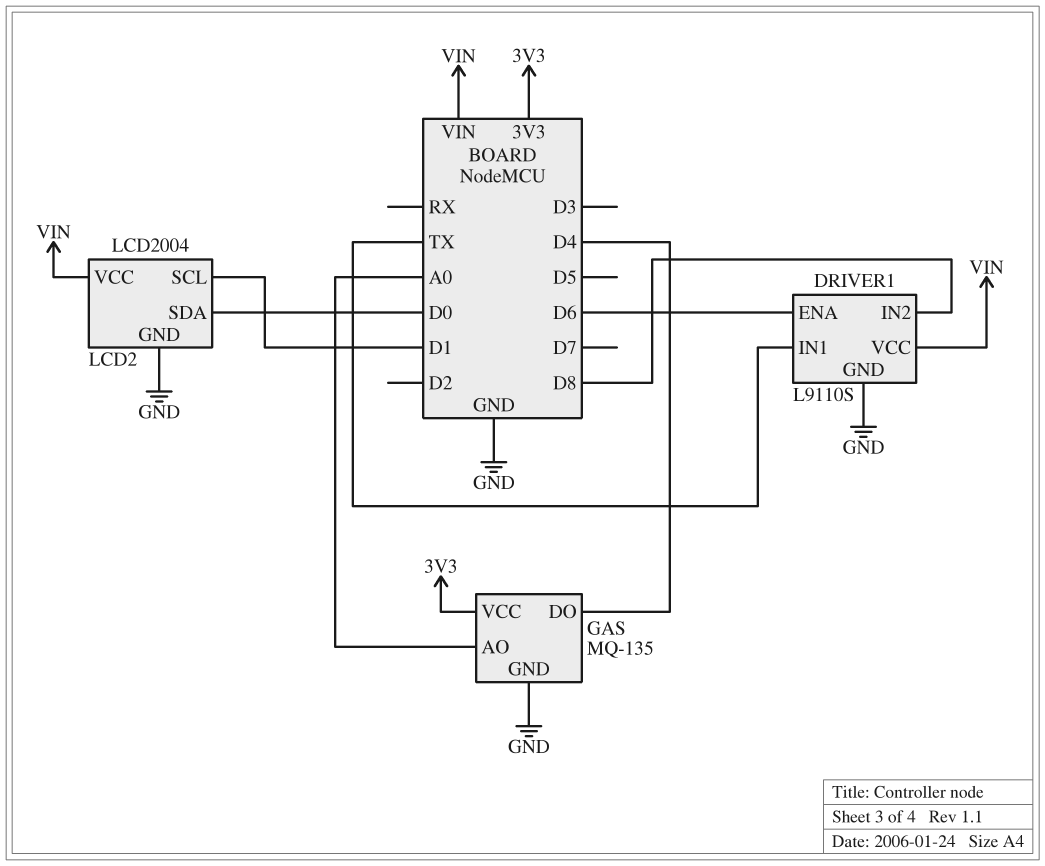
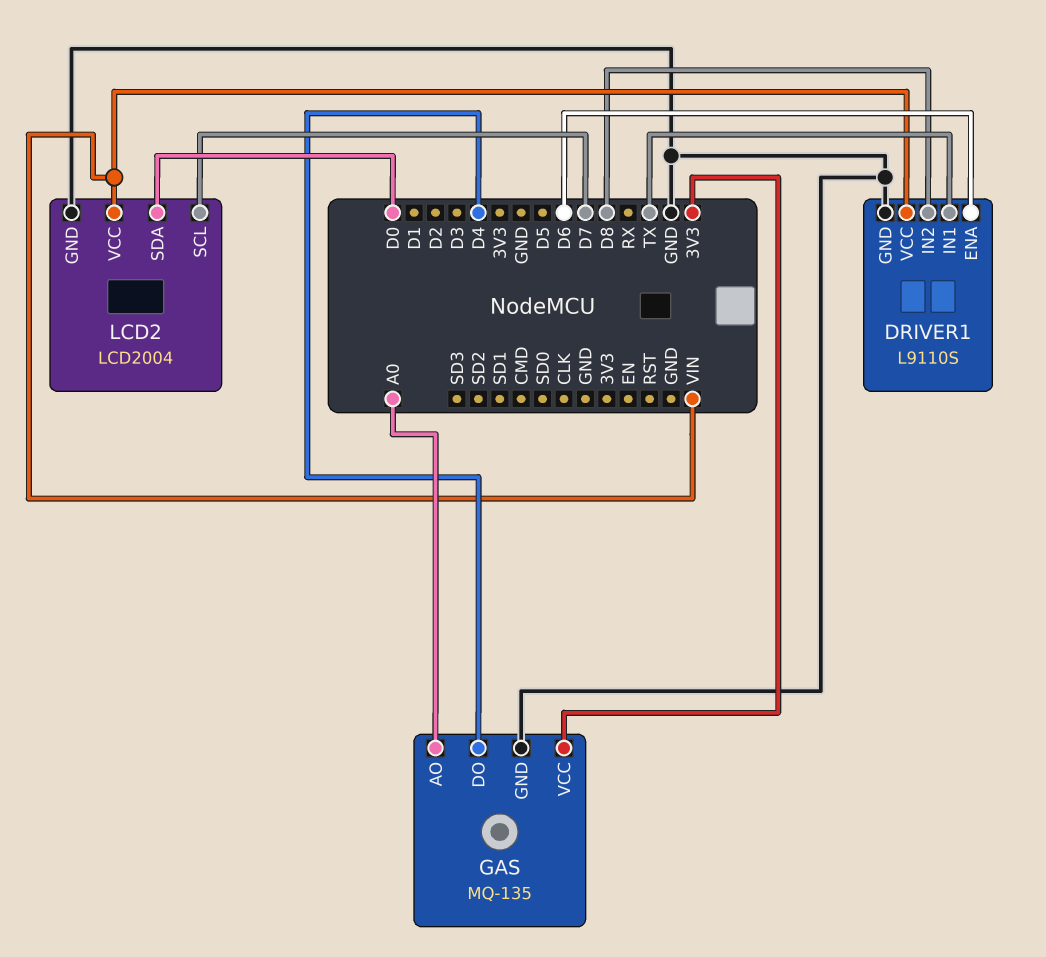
LCD2 pin SCL: D1 -> D7

